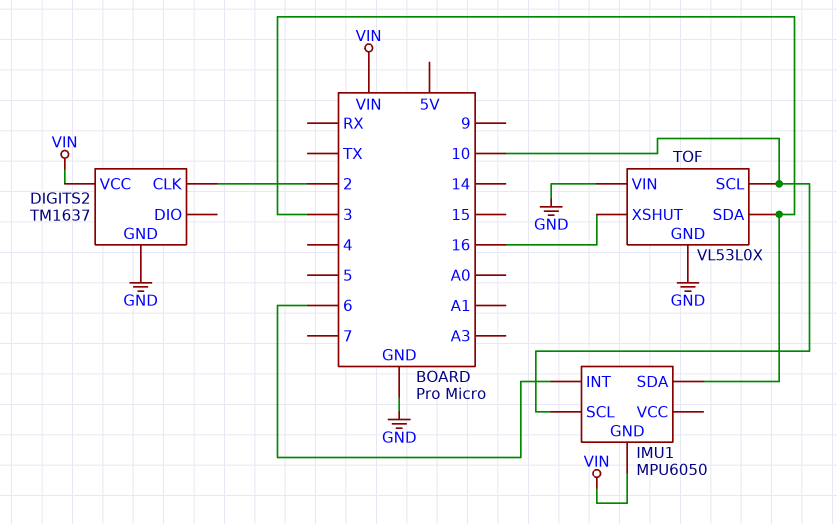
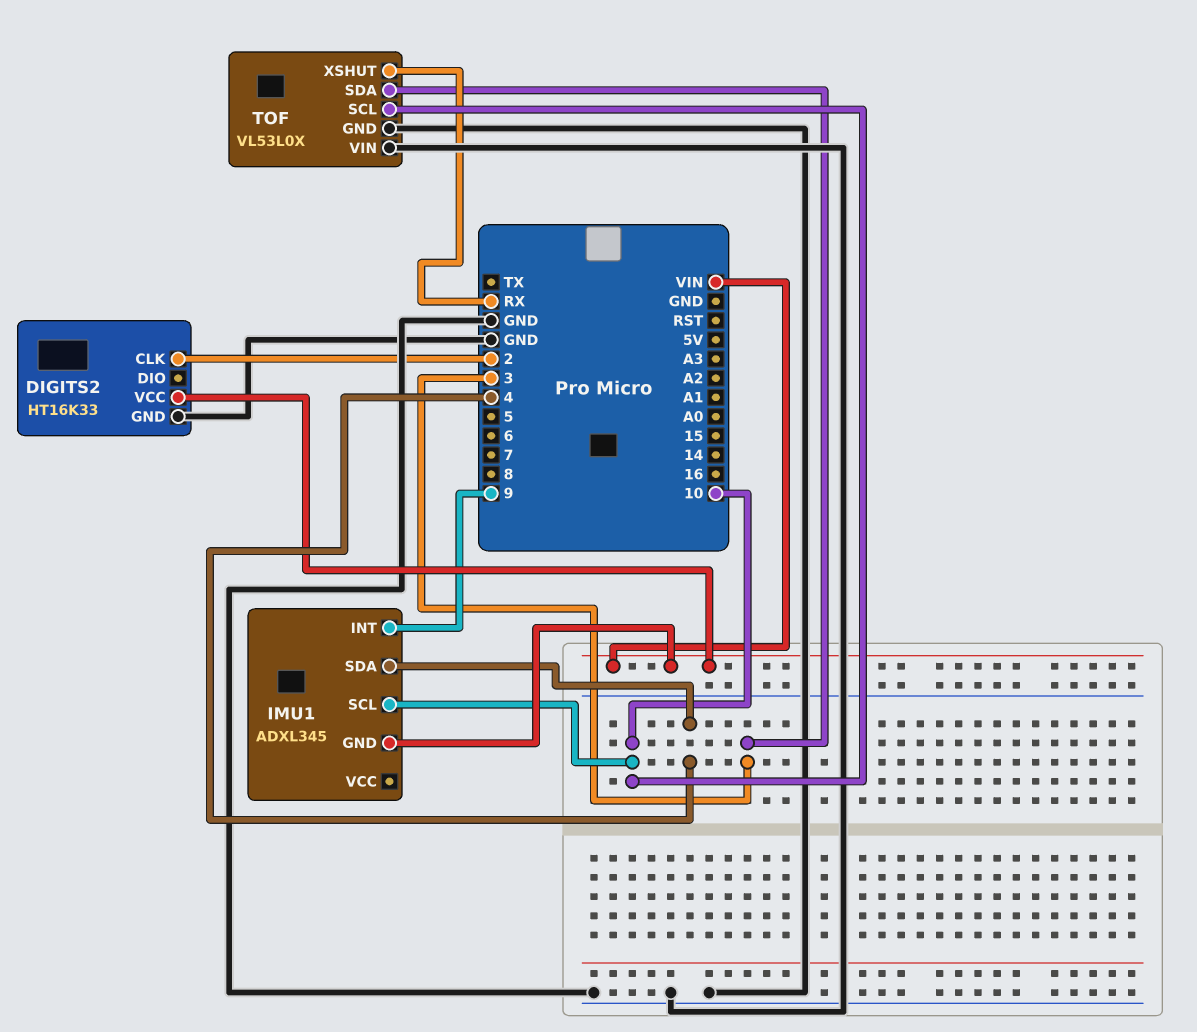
DIGITS2: TM1637 -> HT16K33
IMU1: MPU6050 -> ADXL345
IMU1 pin INT: 6 -> 9
IMU1 pin SDA: 3 -> 4
TOF pin XSHUT: 16 -> RX

